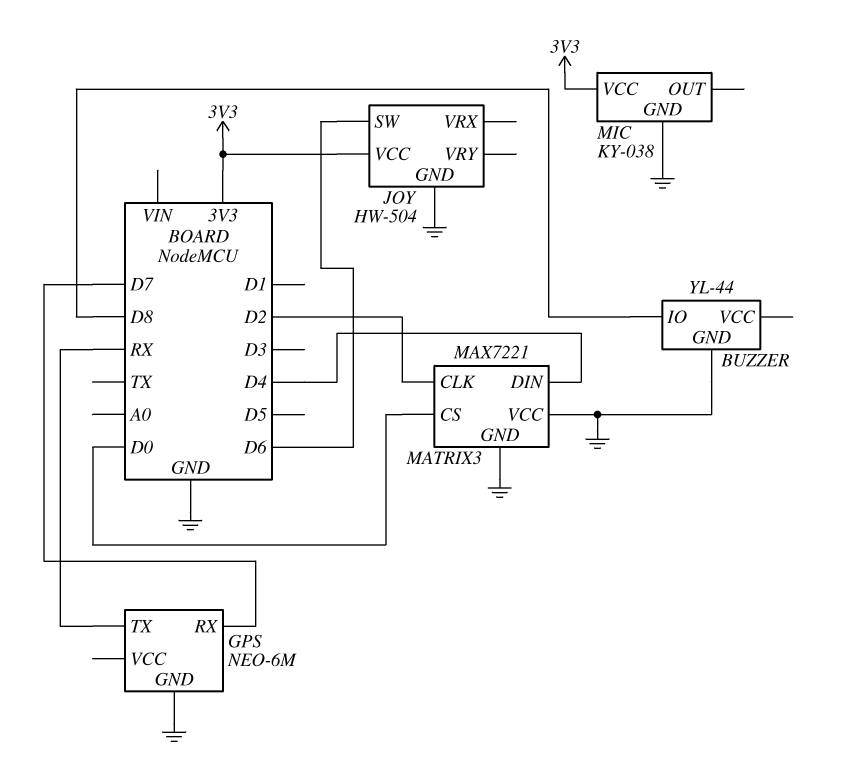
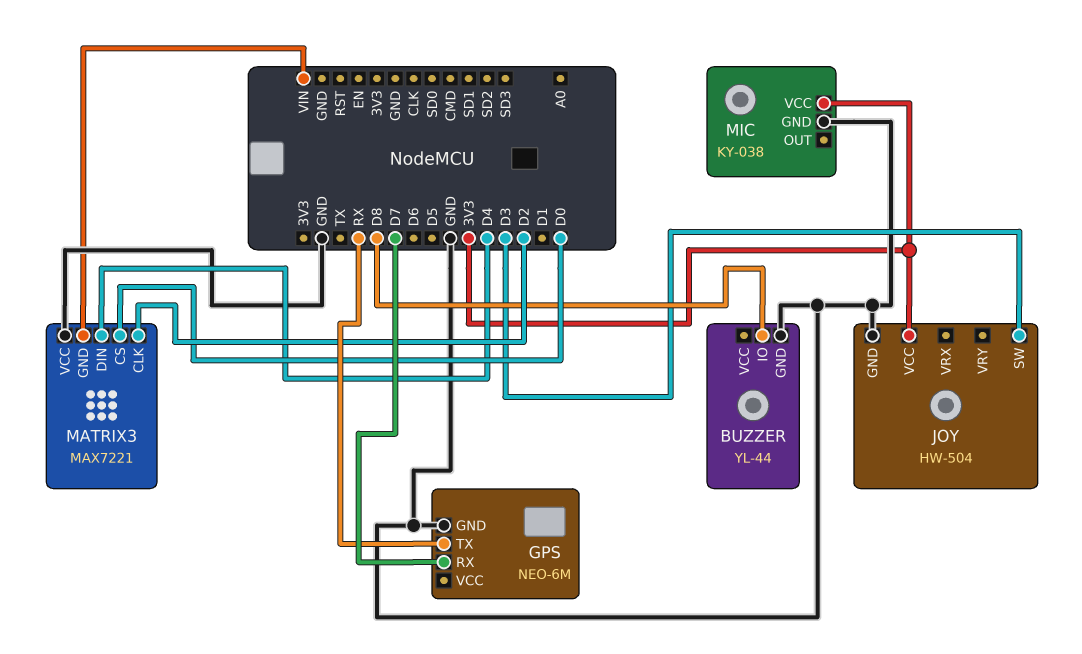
JOY pin SW: D6 -> D3
MATRIX3 pin GND: GND -> VIN

